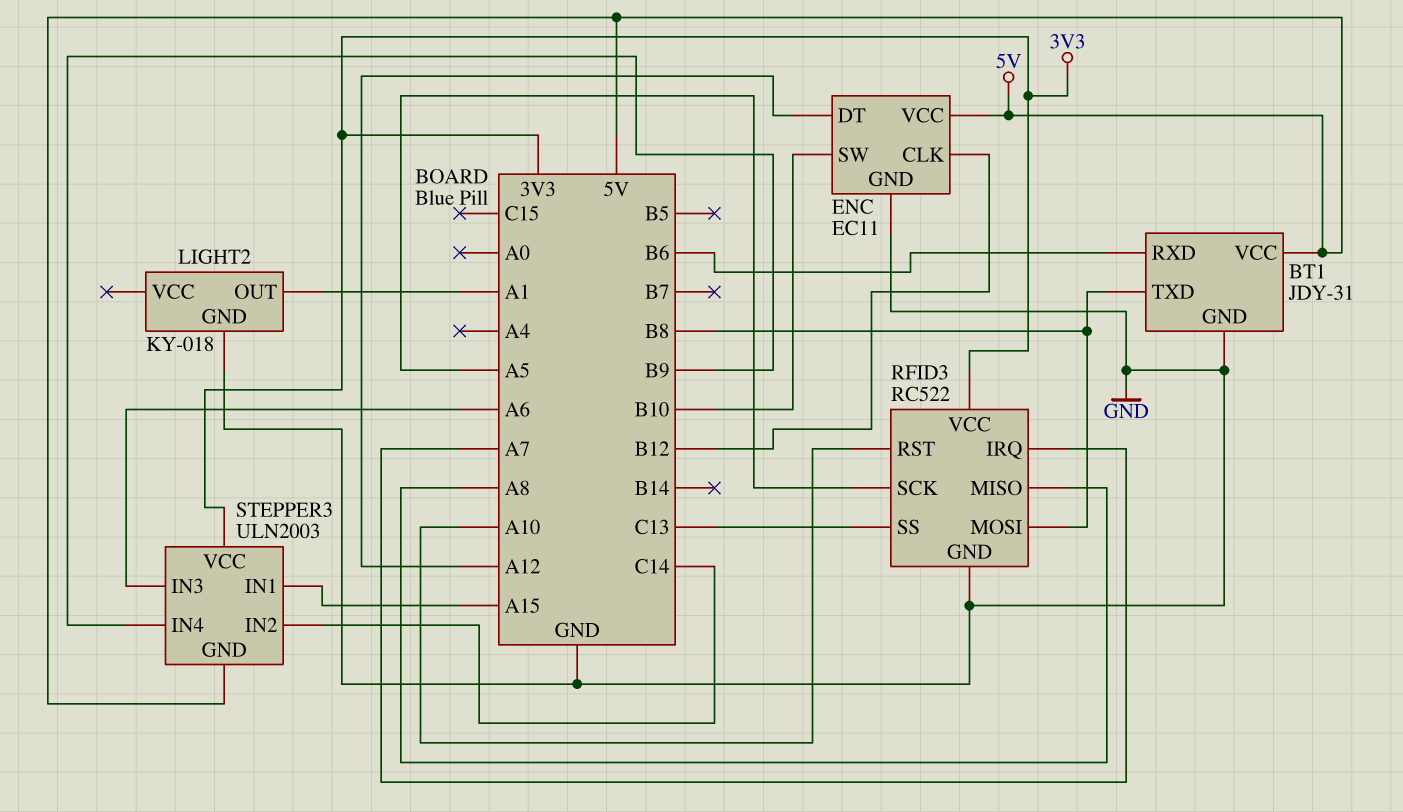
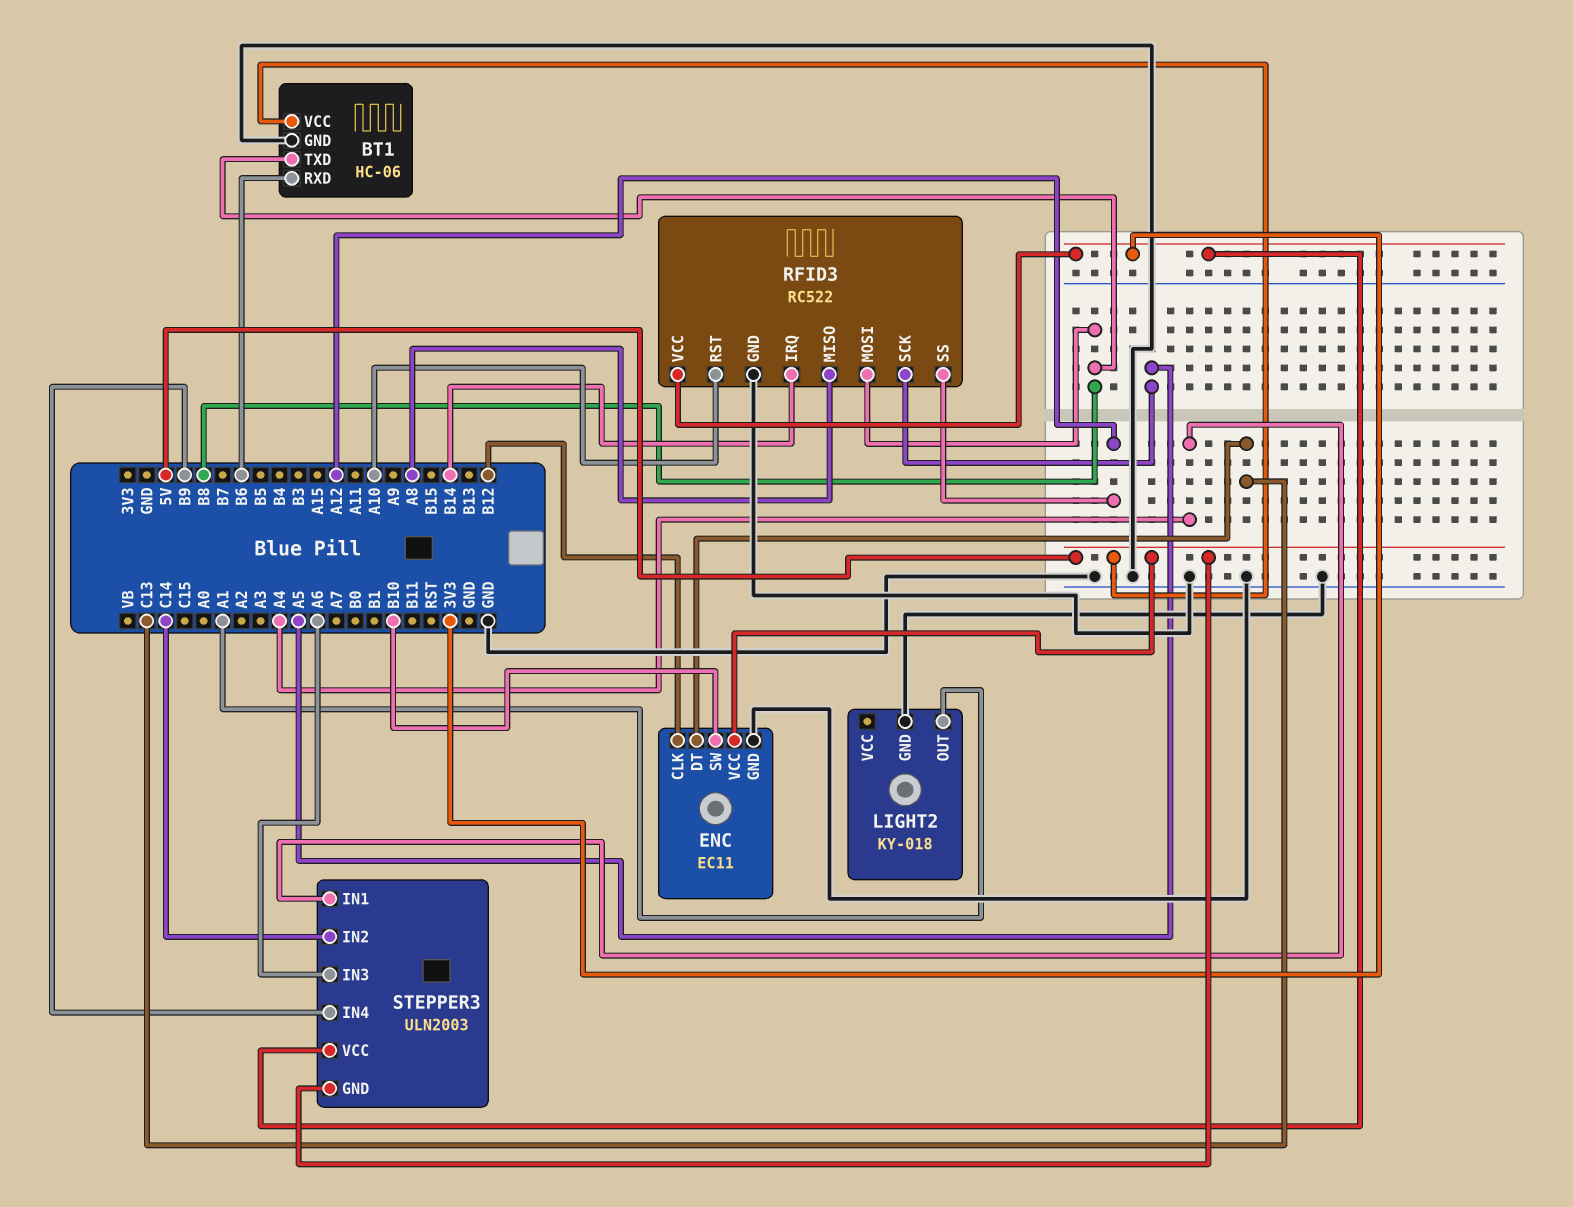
BT1: JDY-31 -> HC-06
ENC pin DT: A12 -> C13
RFID3 pin IRQ: A7 -> B14
RFID3 pin SS: C13 -> A12
STEPPER3 pin IN1: A15 -> A4

